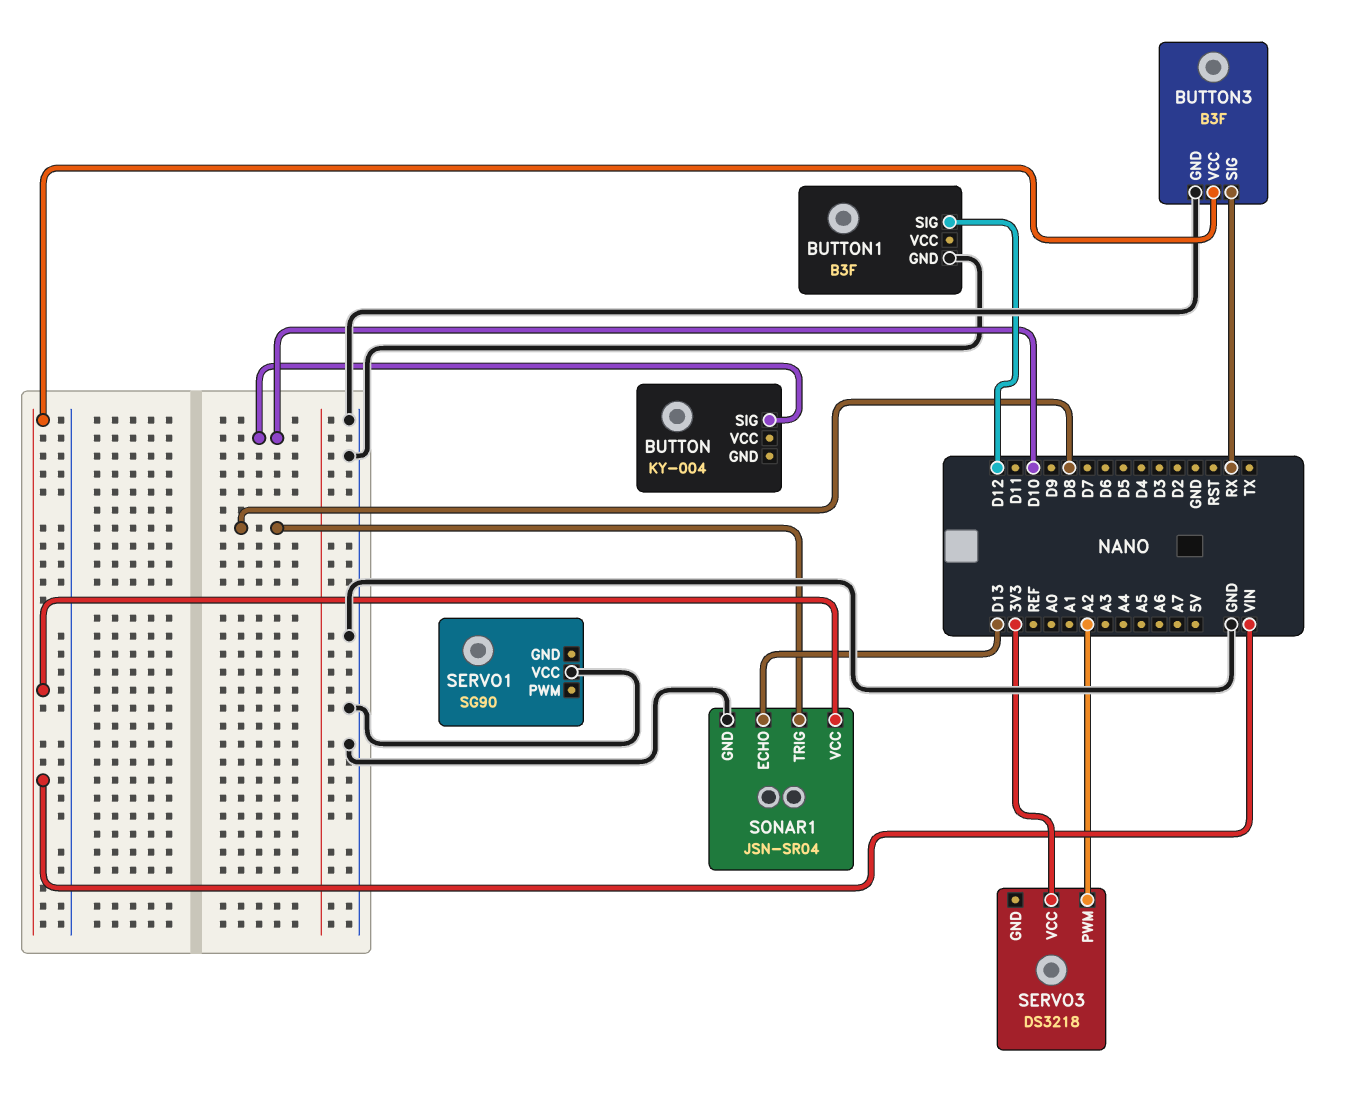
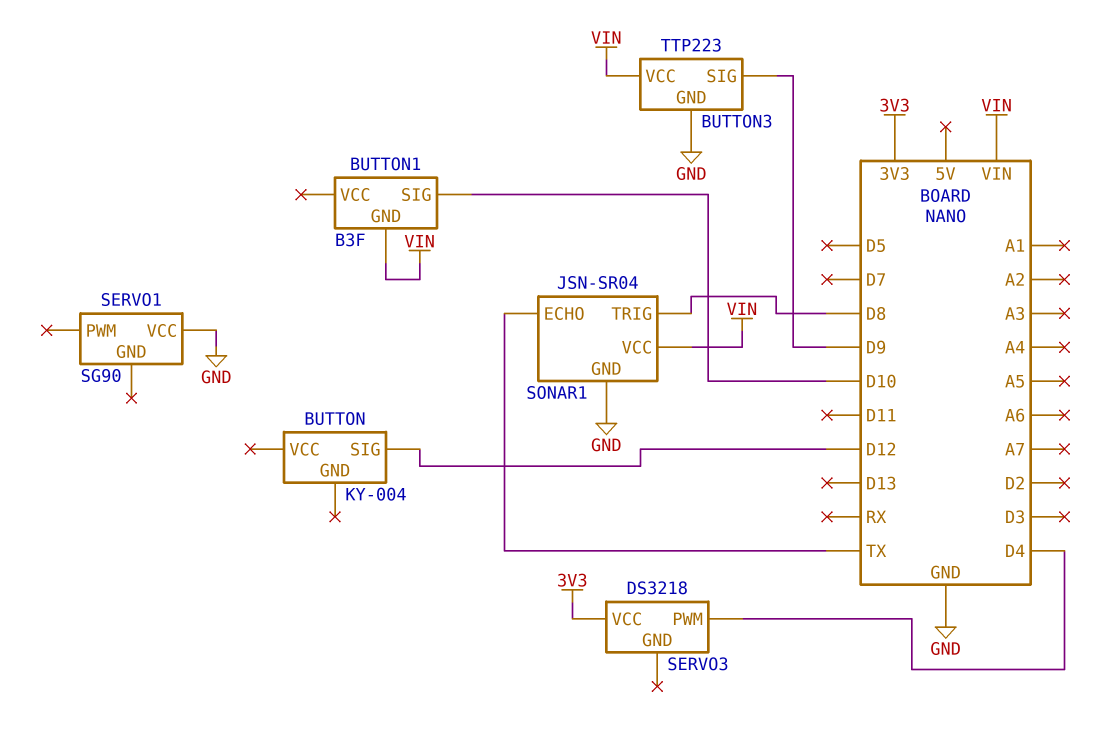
BUTTON pin SIG: D10 -> D12
BUTTON1 pin GND: GND -> VIN
BUTTON1 pin SIG: D12 -> D10
BUTTON3: B3F -> TTP223
BUTTON3 pin SIG: RX -> D9
SERVO3 pin PWM: A2 -> D4
SONAR1 pin ECHO: D13 -> TX

